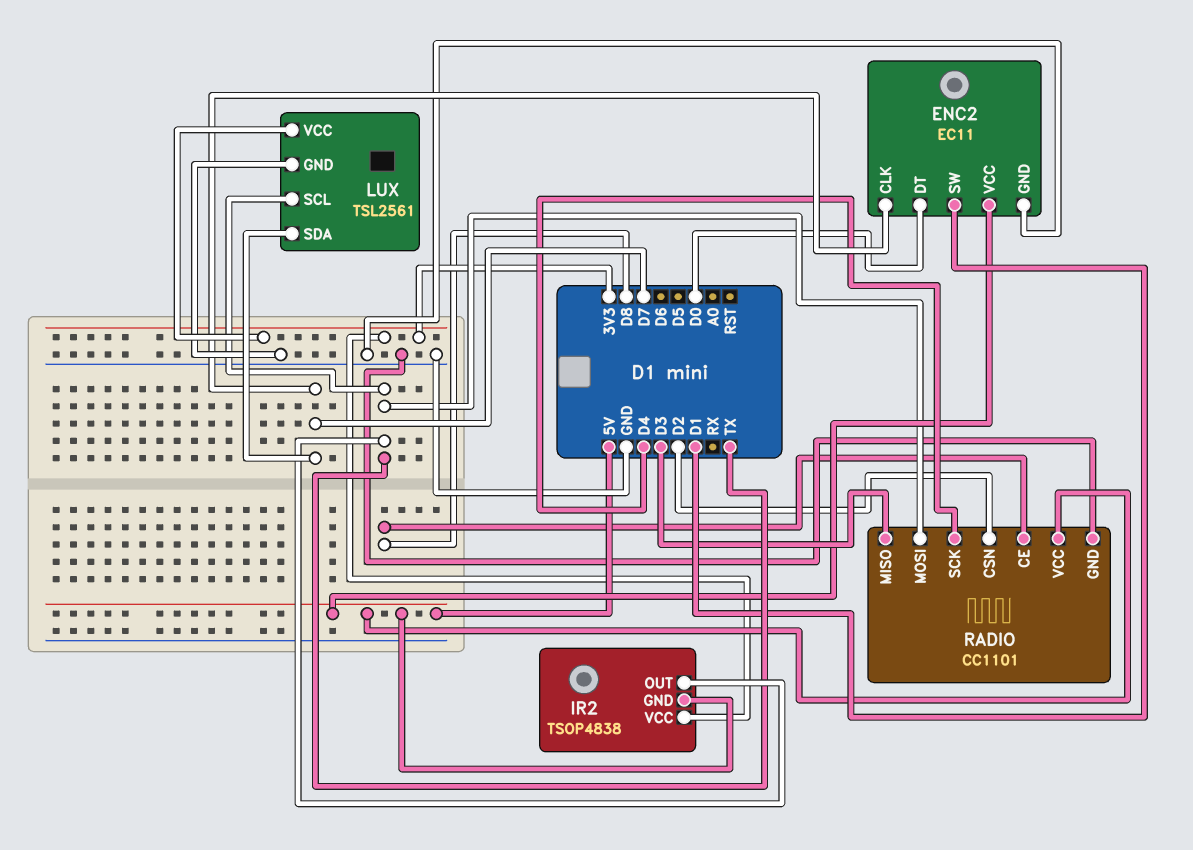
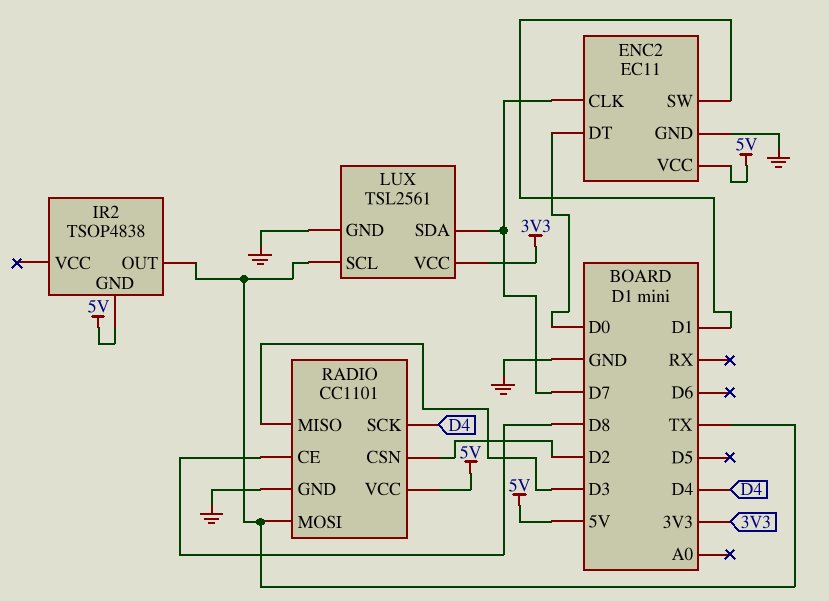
IR2 pin VCC: 3V3 -> none

